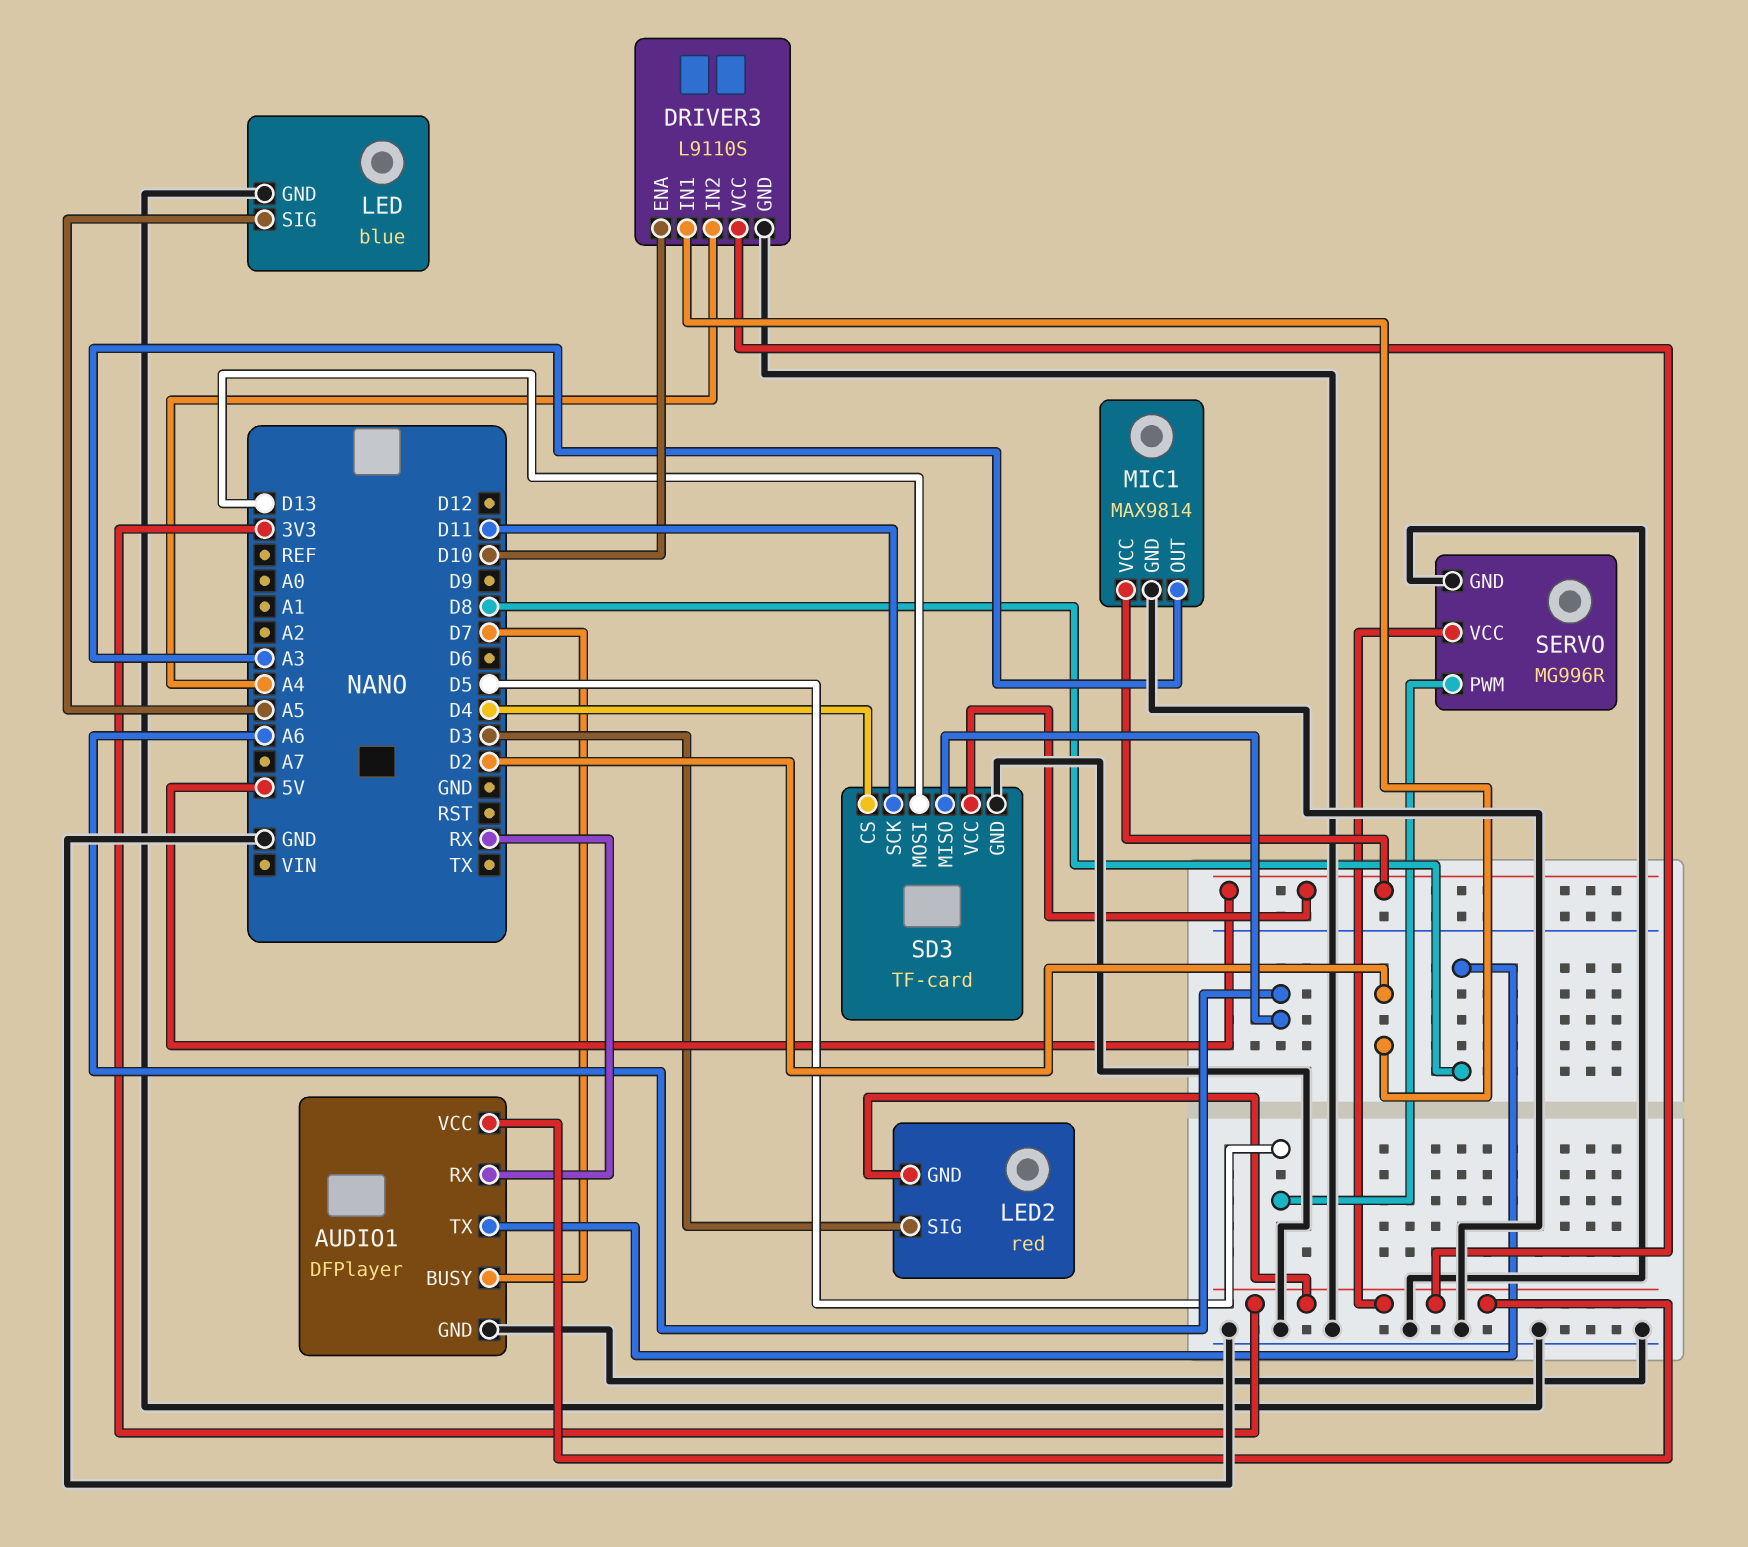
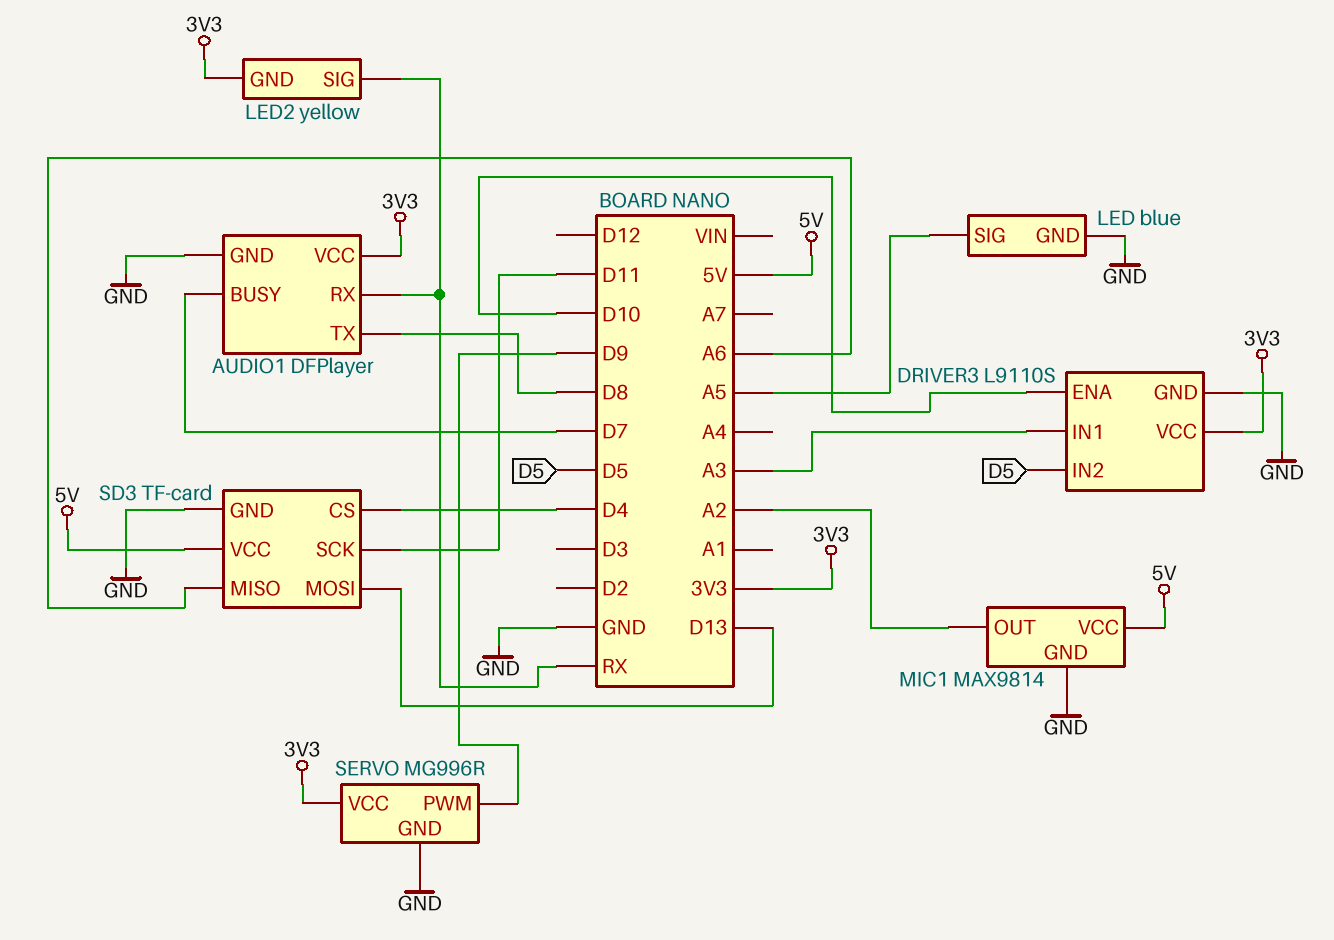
DRIVER3 pin IN1: D2 -> A3
DRIVER3 pin IN2: A4 -> D5
LED2: red -> yellow
LED2 pin SIG: D3 -> RX
MIC1 pin OUT: A3 -> A2
SERVO pin PWM: D5 -> D9

